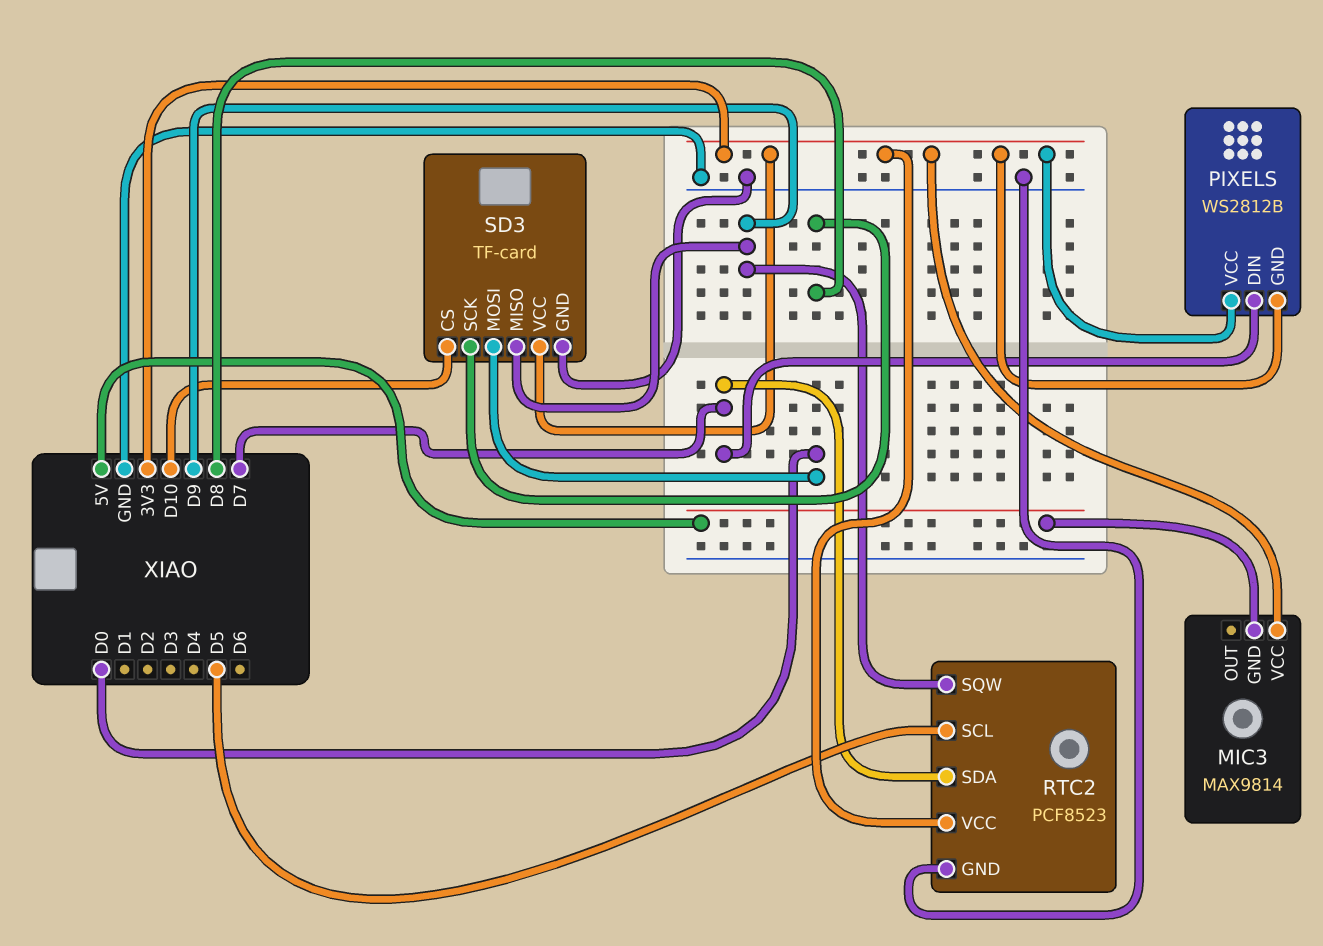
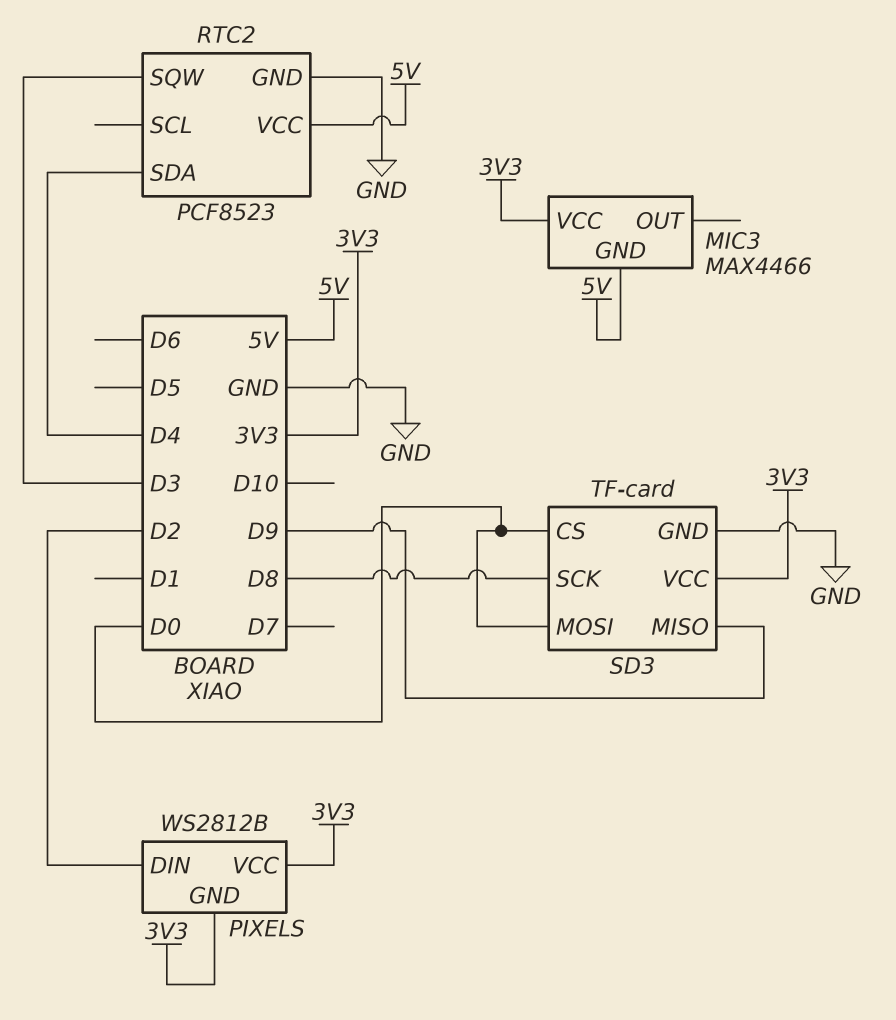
MIC3: MAX9814 -> MAX4466
PIXELS pin DIN: D7 -> D2
RTC2 pin SCL: D5 -> none
RTC2 pin SDA: D7 -> D4
RTC2 pin SQW: D9 -> D3
RTC2 pin VCC: 3V3 -> 5V
SD3 pin CS: D10 -> D0

